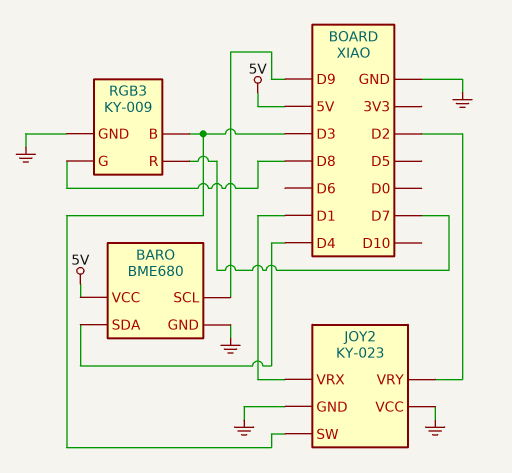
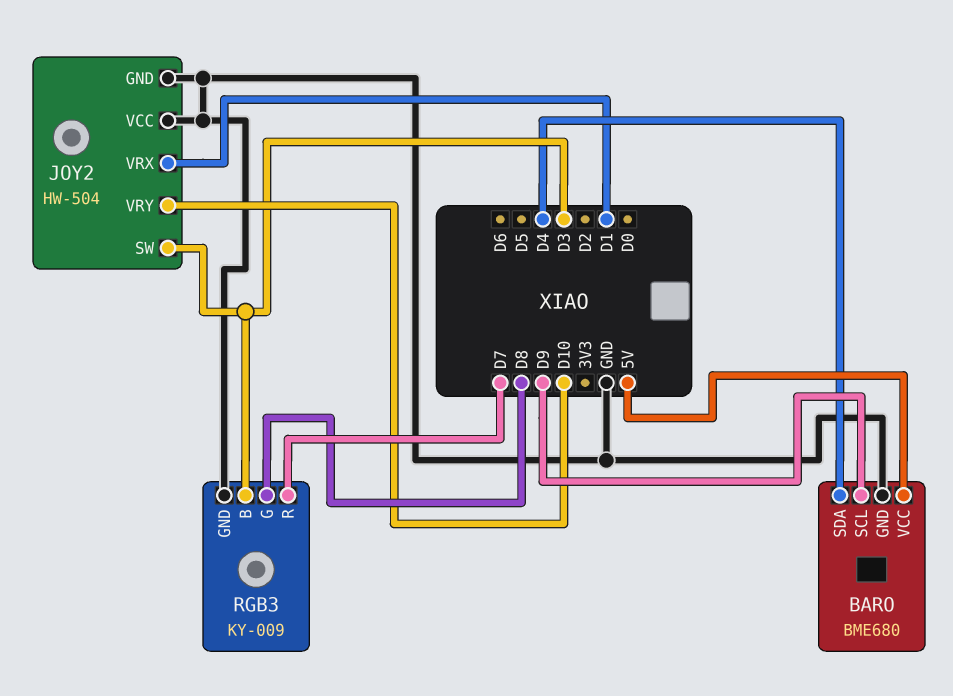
JOY2: KY-023 -> HW-504
JOY2 pin VRY: D2 -> D10

